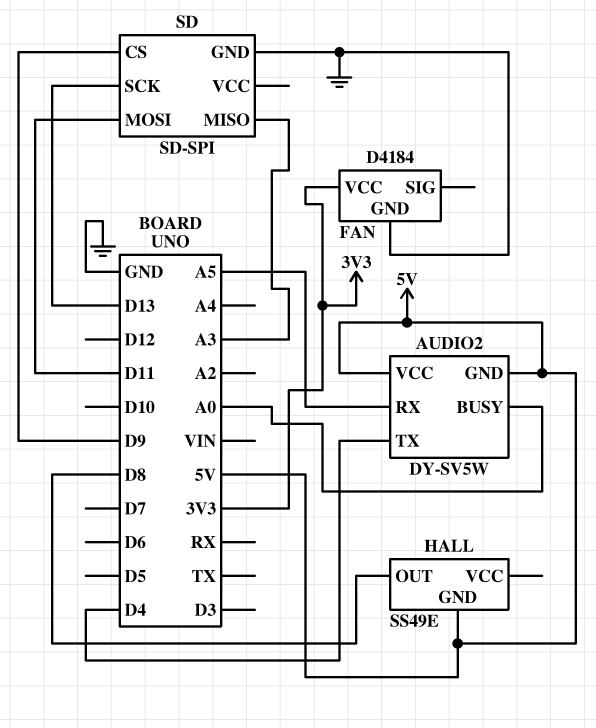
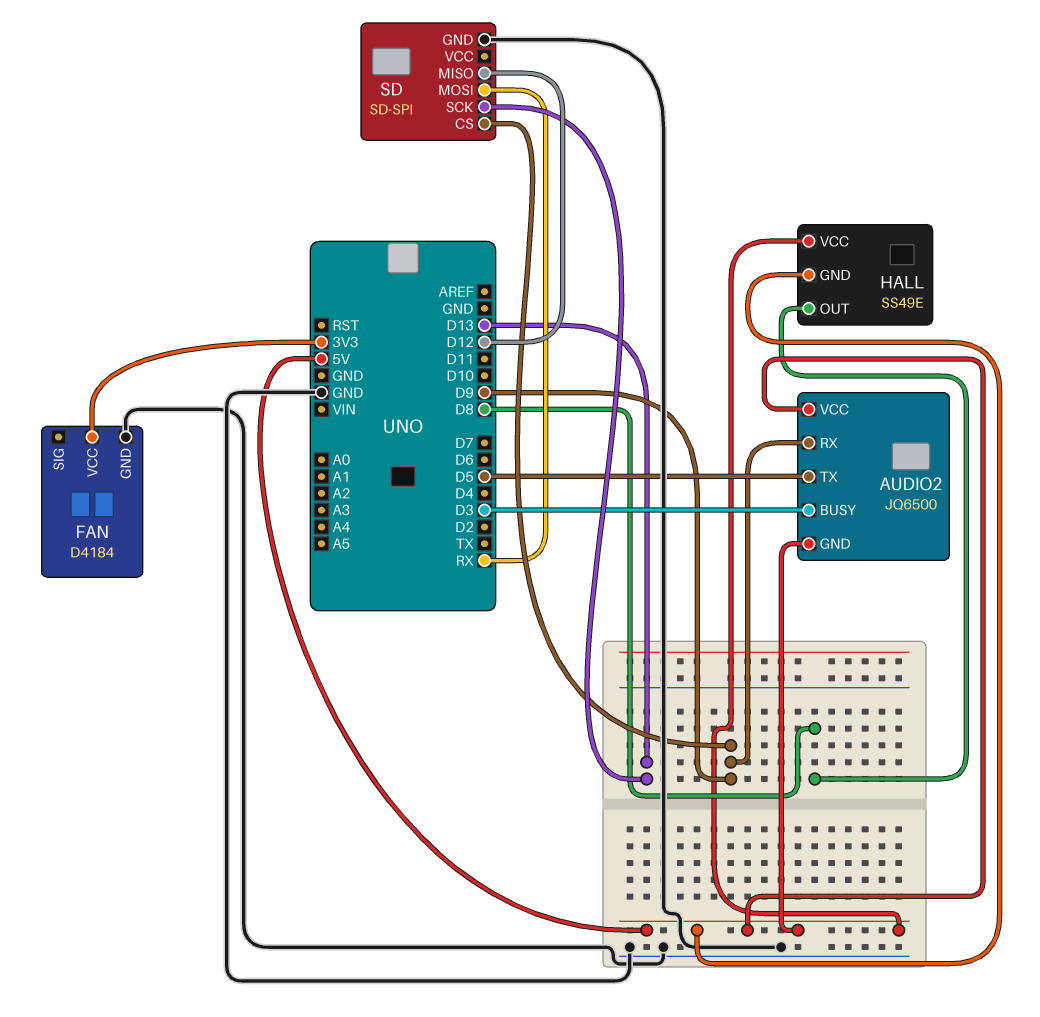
AUDIO2: DY-SV5W -> JQ6500
AUDIO2 pin BUSY: A0 -> D3
AUDIO2 pin RX: A5 -> D9
AUDIO2 pin TX: D4 -> D5
HALL pin VCC: none -> 5V
SD pin MISO: A3 -> D12
SD pin MOSI: D11 -> RX

